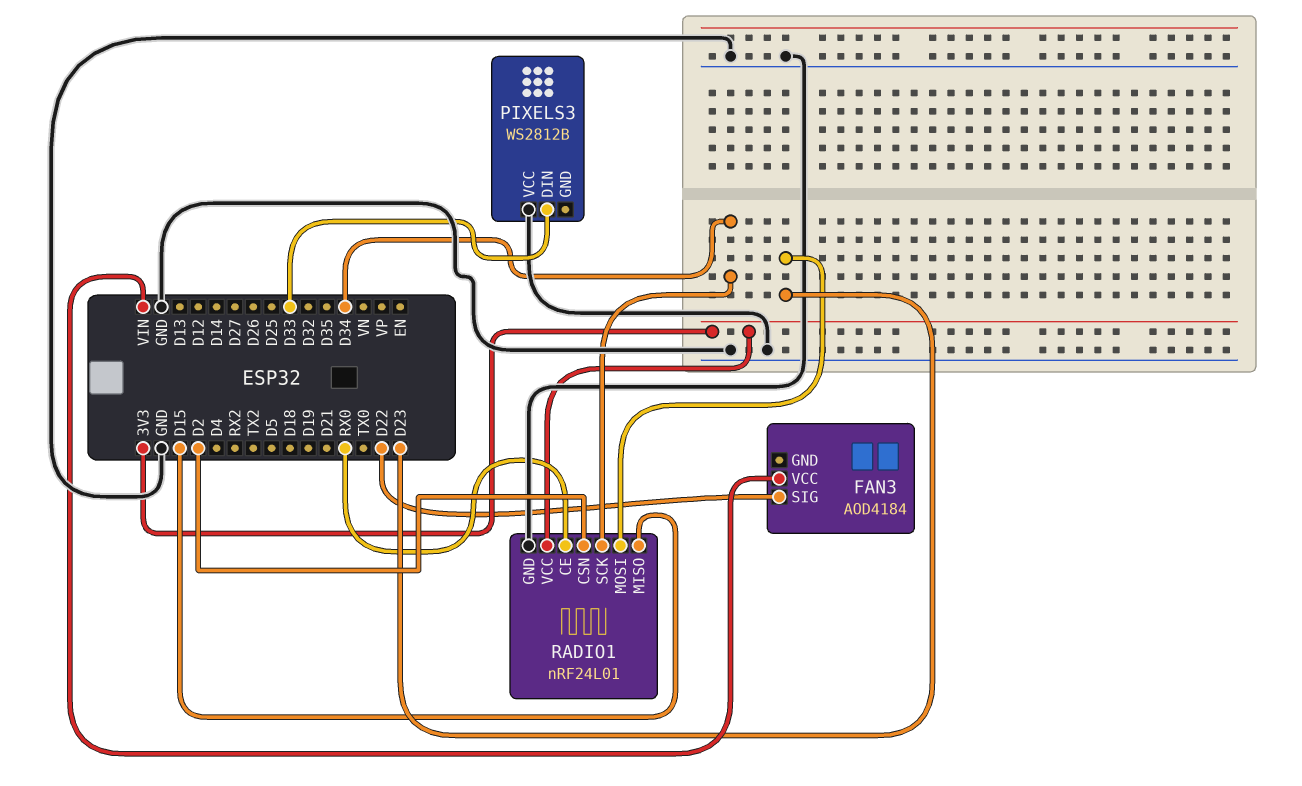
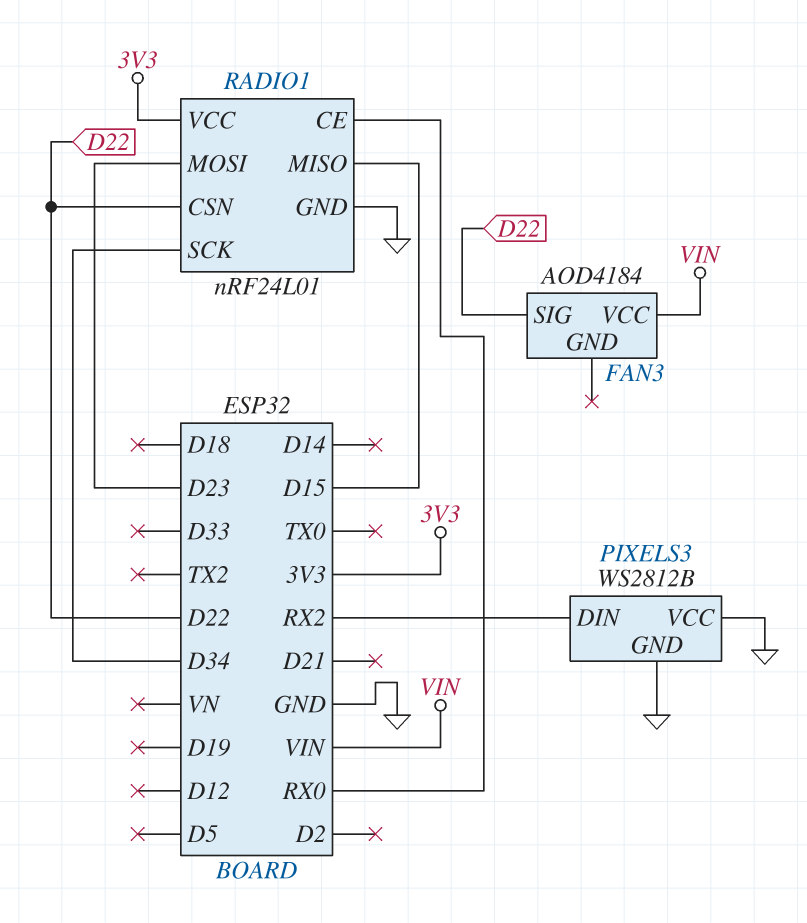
PIXELS3 pin DIN: D33 -> RX2
PIXELS3 pin GND: none -> GND
RADIO1 pin CSN: D2 -> D22

